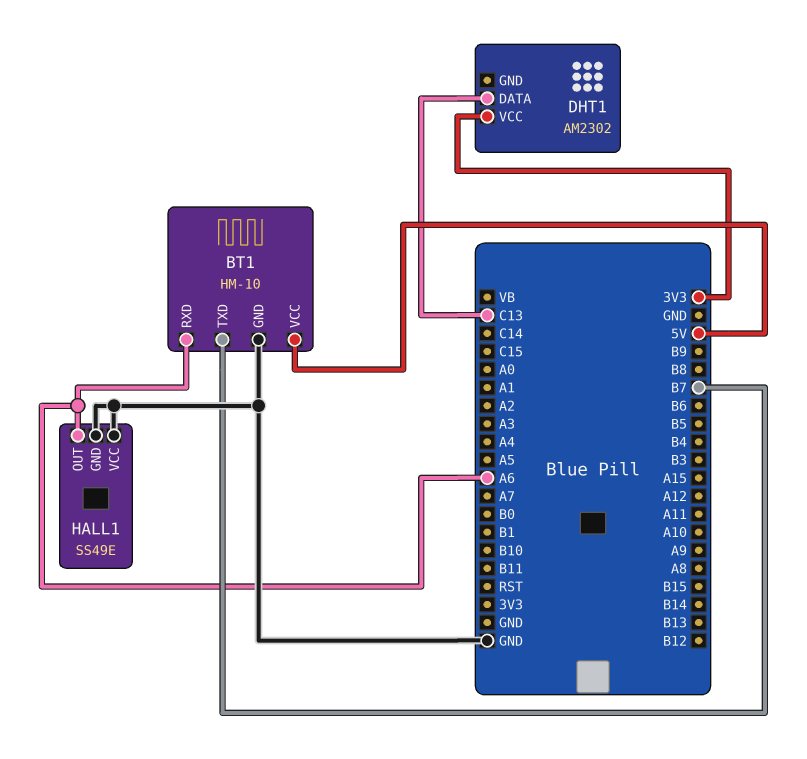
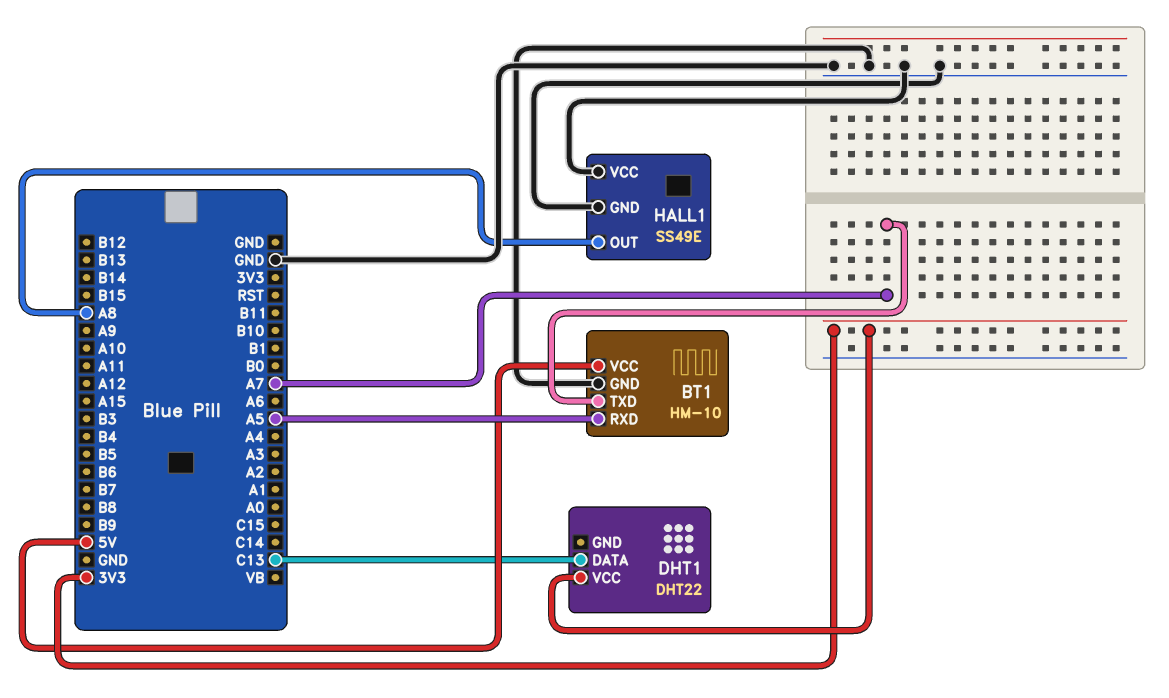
BT1 pin RXD: A6 -> A5
BT1 pin TXD: B7 -> A7
DHT1: AM2302 -> DHT22
HALL1 pin OUT: A6 -> A8

